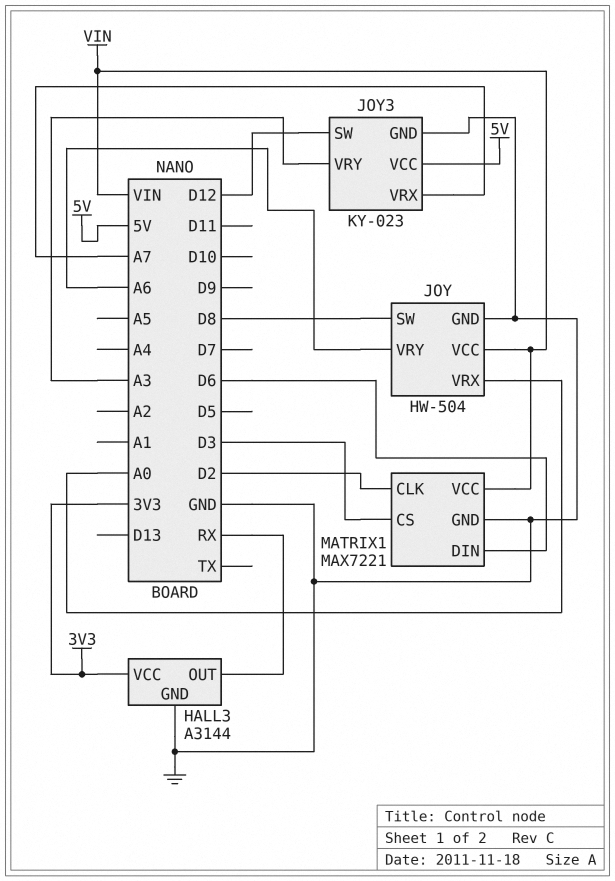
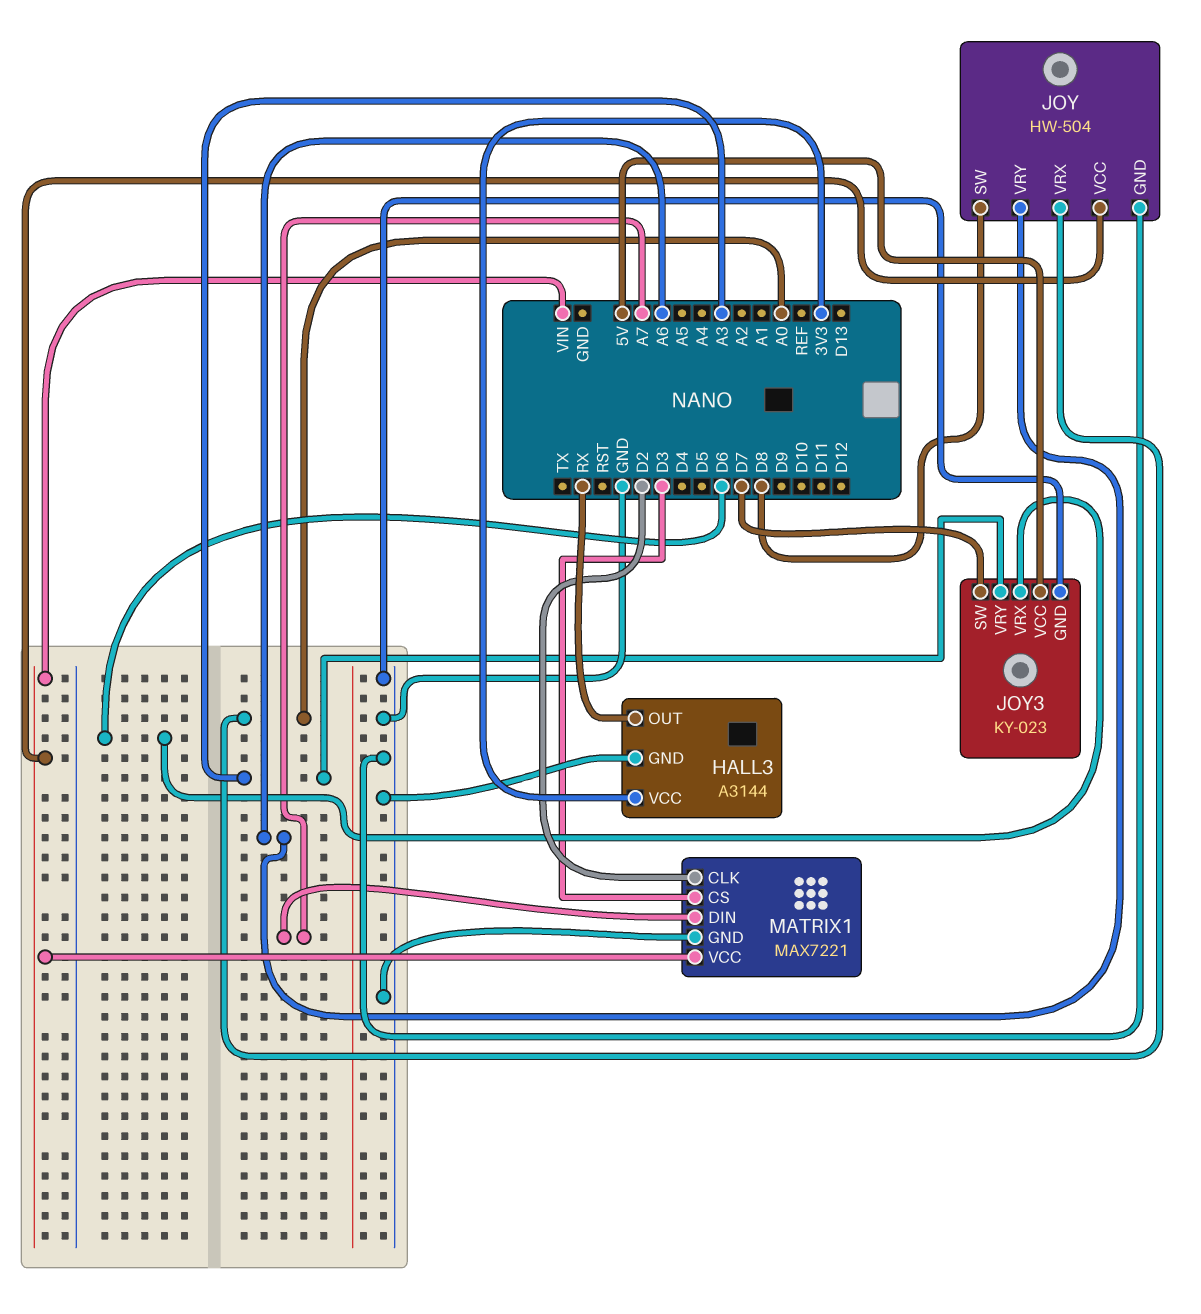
JOY3 pin SW: D12 -> D7
JOY3 pin VRX: A7 -> D6
MATRIX1 pin DIN: D6 -> A7

